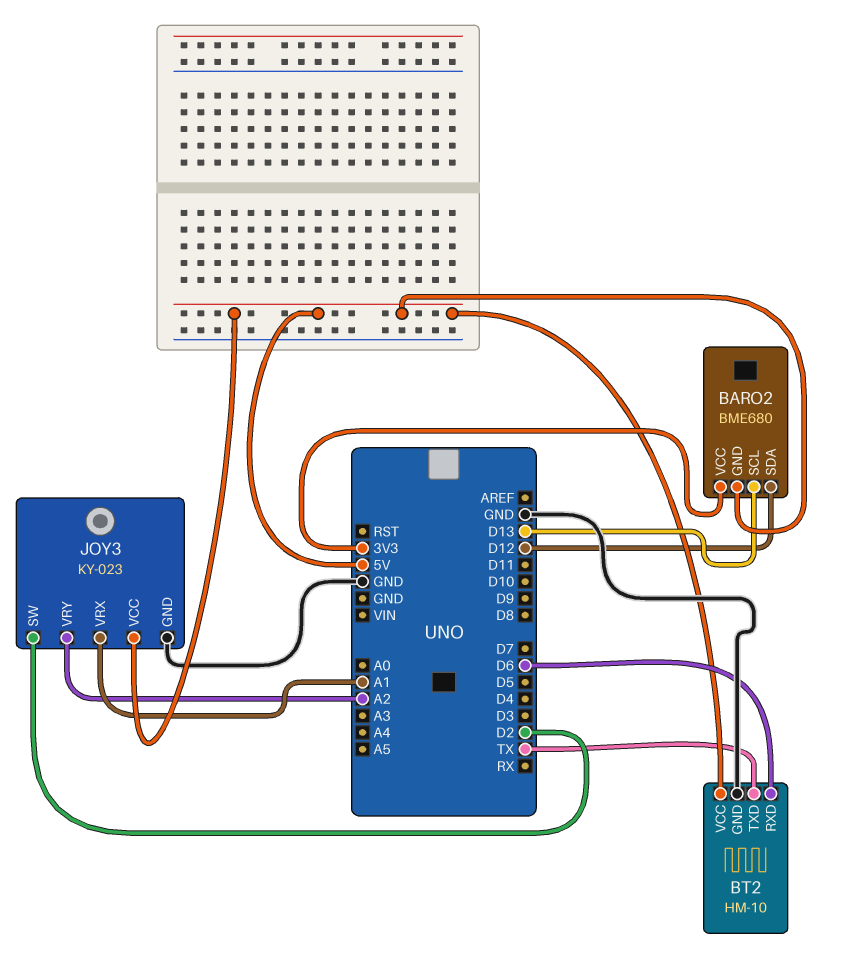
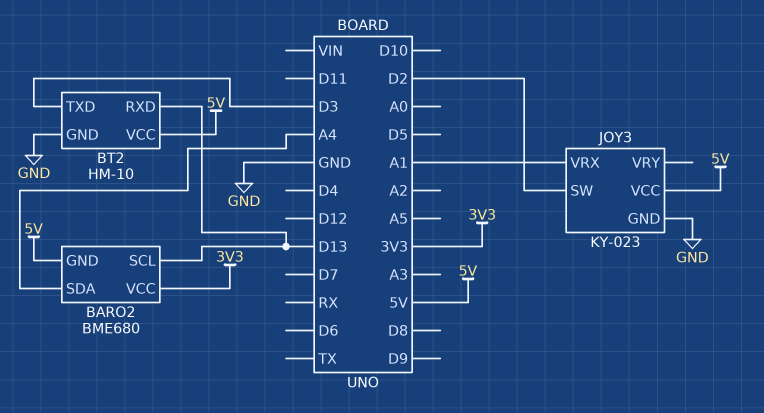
BARO2 pin SDA: D12 -> A4
BT2 pin RXD: D6 -> D13
BT2 pin TXD: TX -> D3
JOY3 pin VRY: A2 -> none

